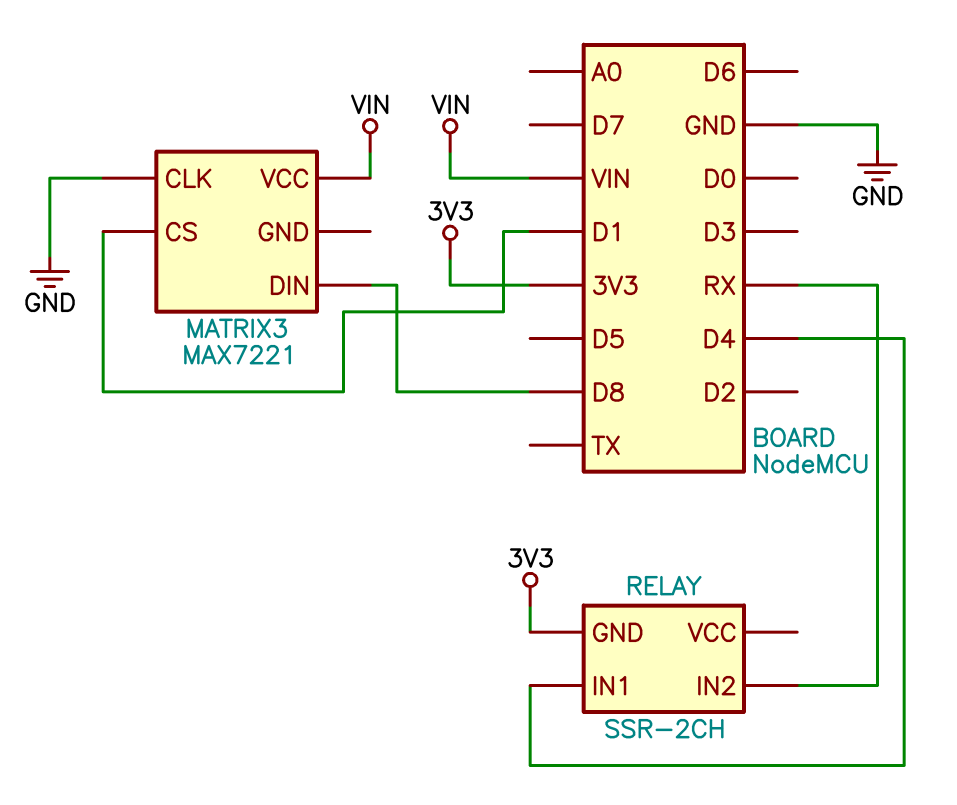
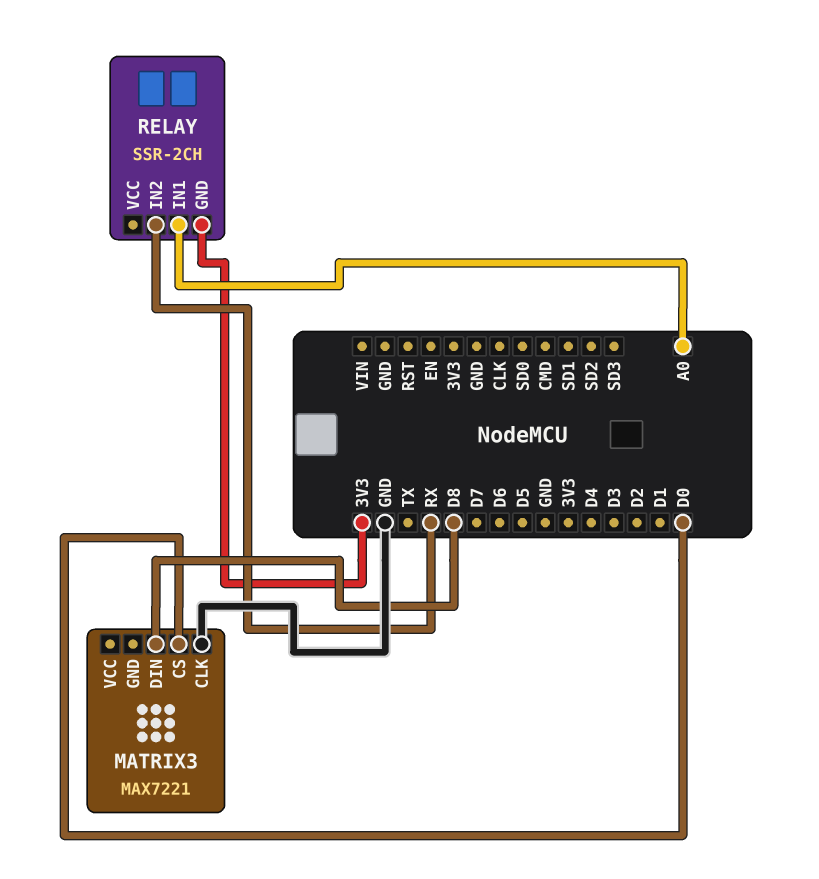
MATRIX3 pin CS: D1 -> D0
MATRIX3 pin VCC: VIN -> none
RELAY pin IN1: D4 -> A0

